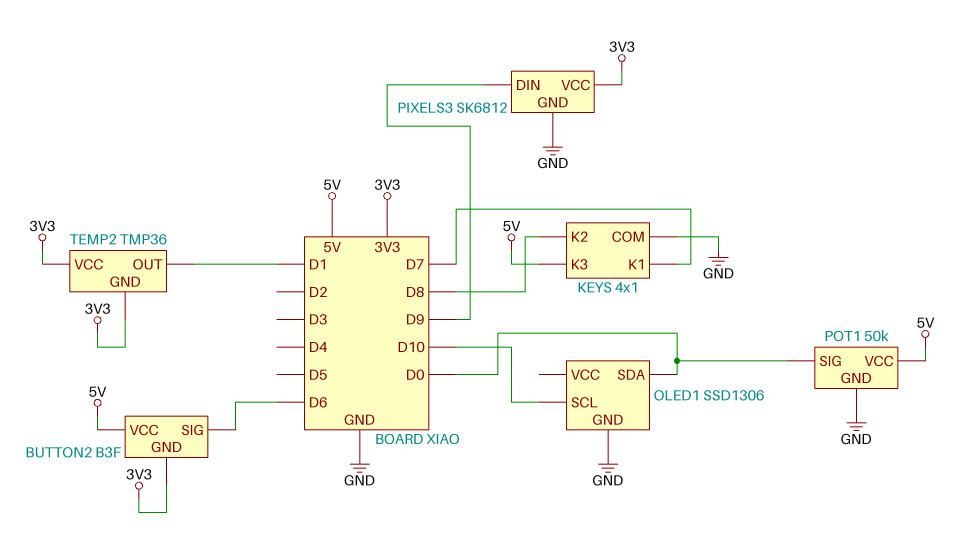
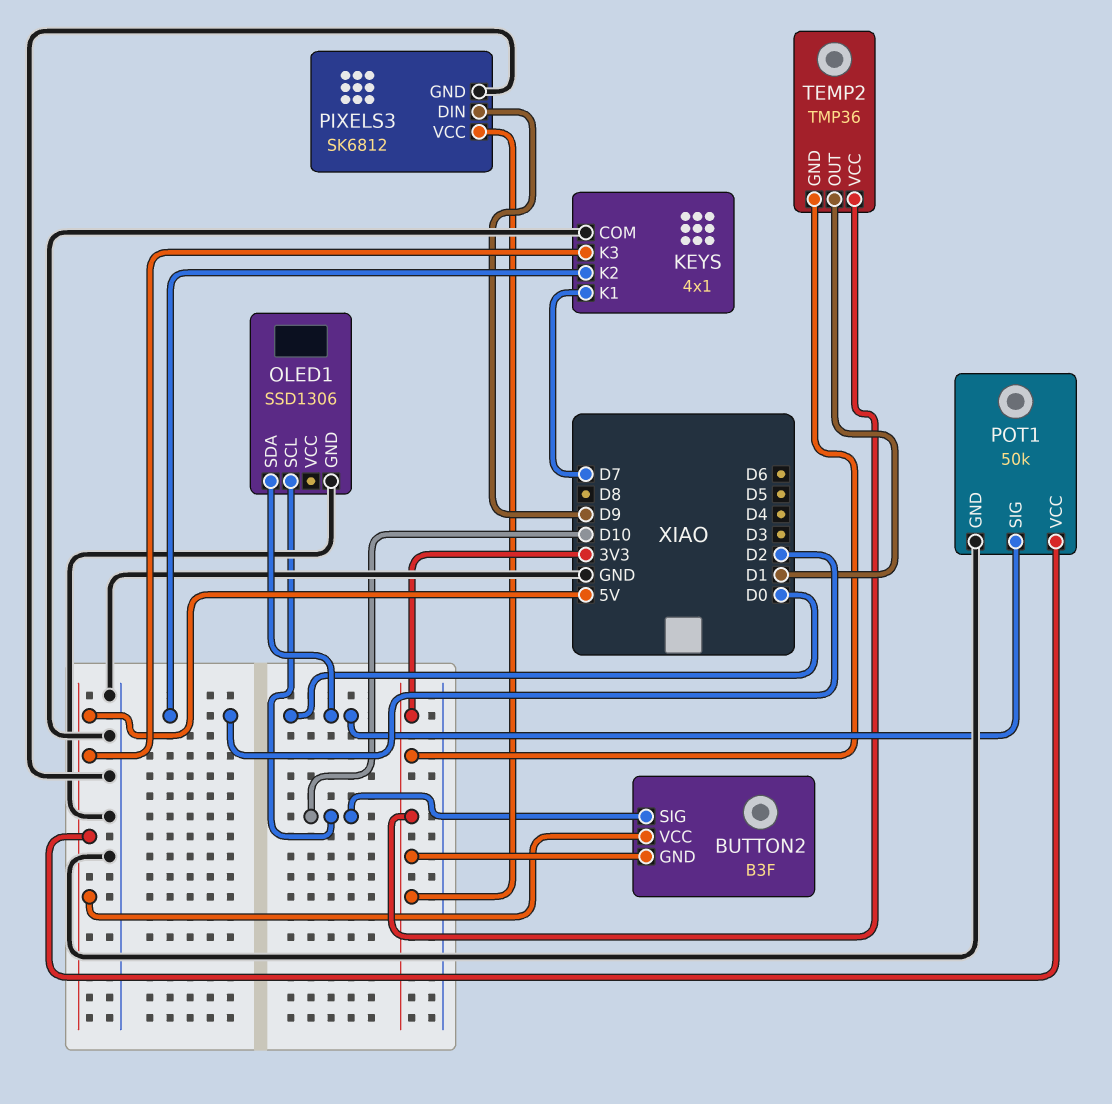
BUTTON2 pin SIG: D6 -> D10
KEYS pin K2: D8 -> D2

